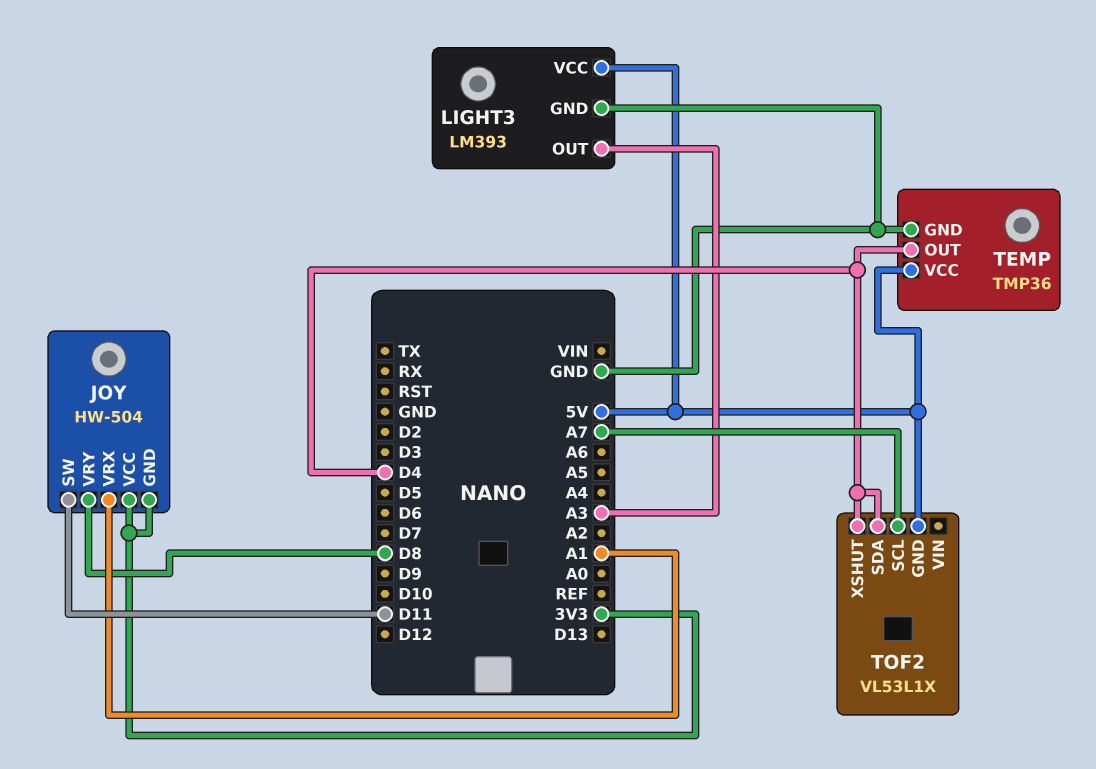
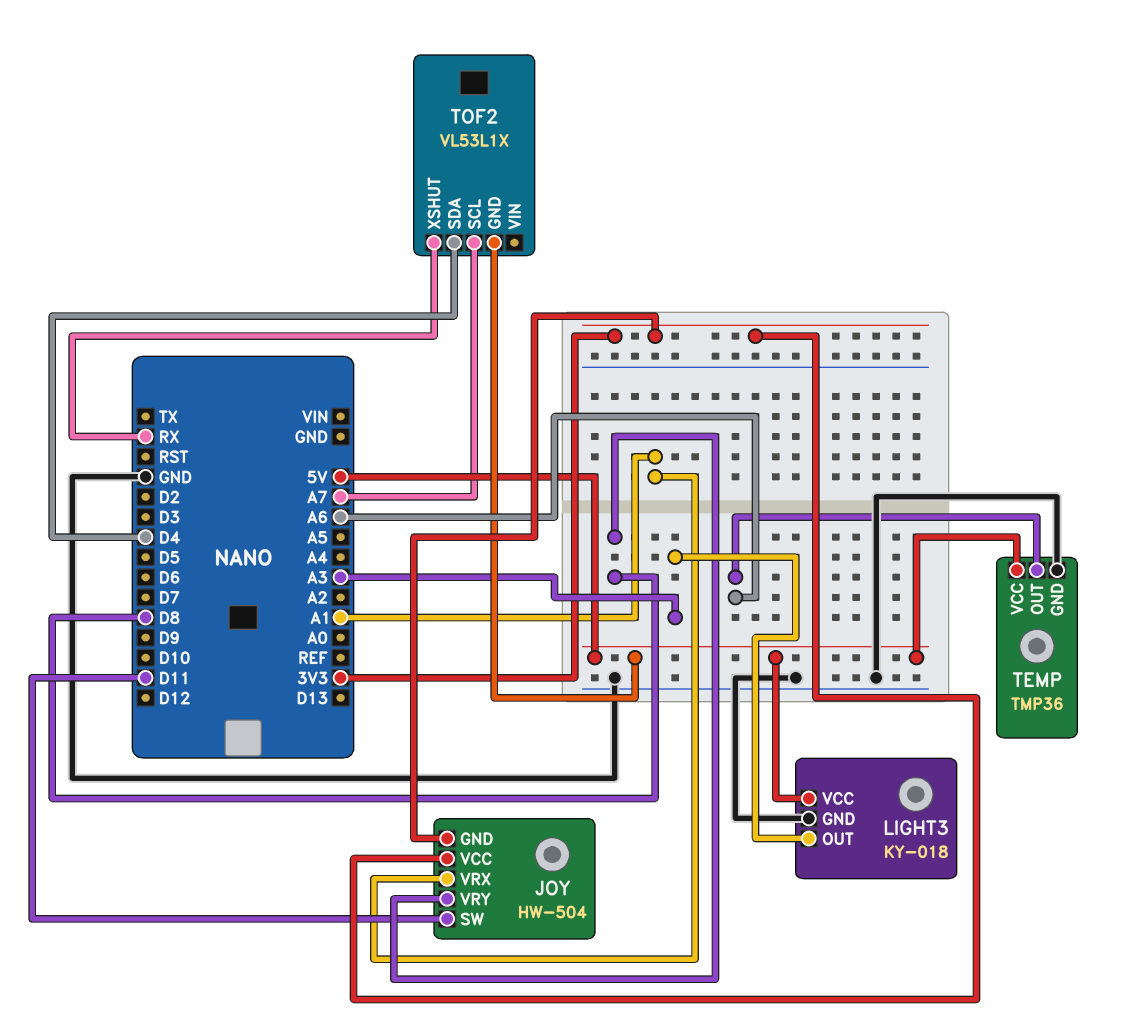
LIGHT3: LM393 -> KY-018
TEMP pin OUT: D4 -> A6
TOF2 pin XSHUT: D4 -> RX

